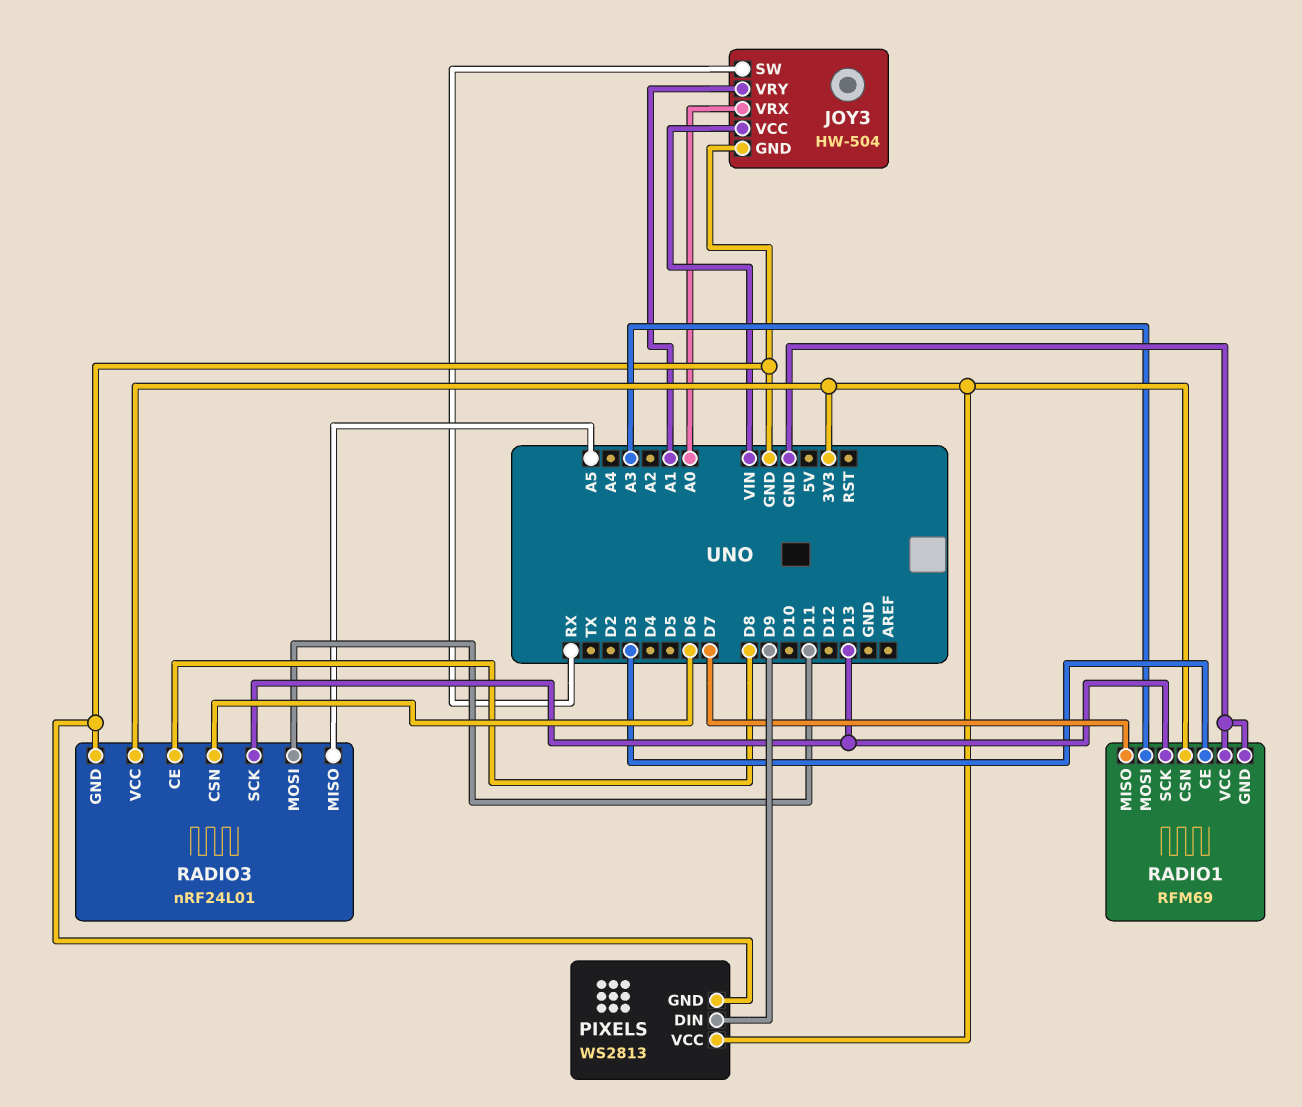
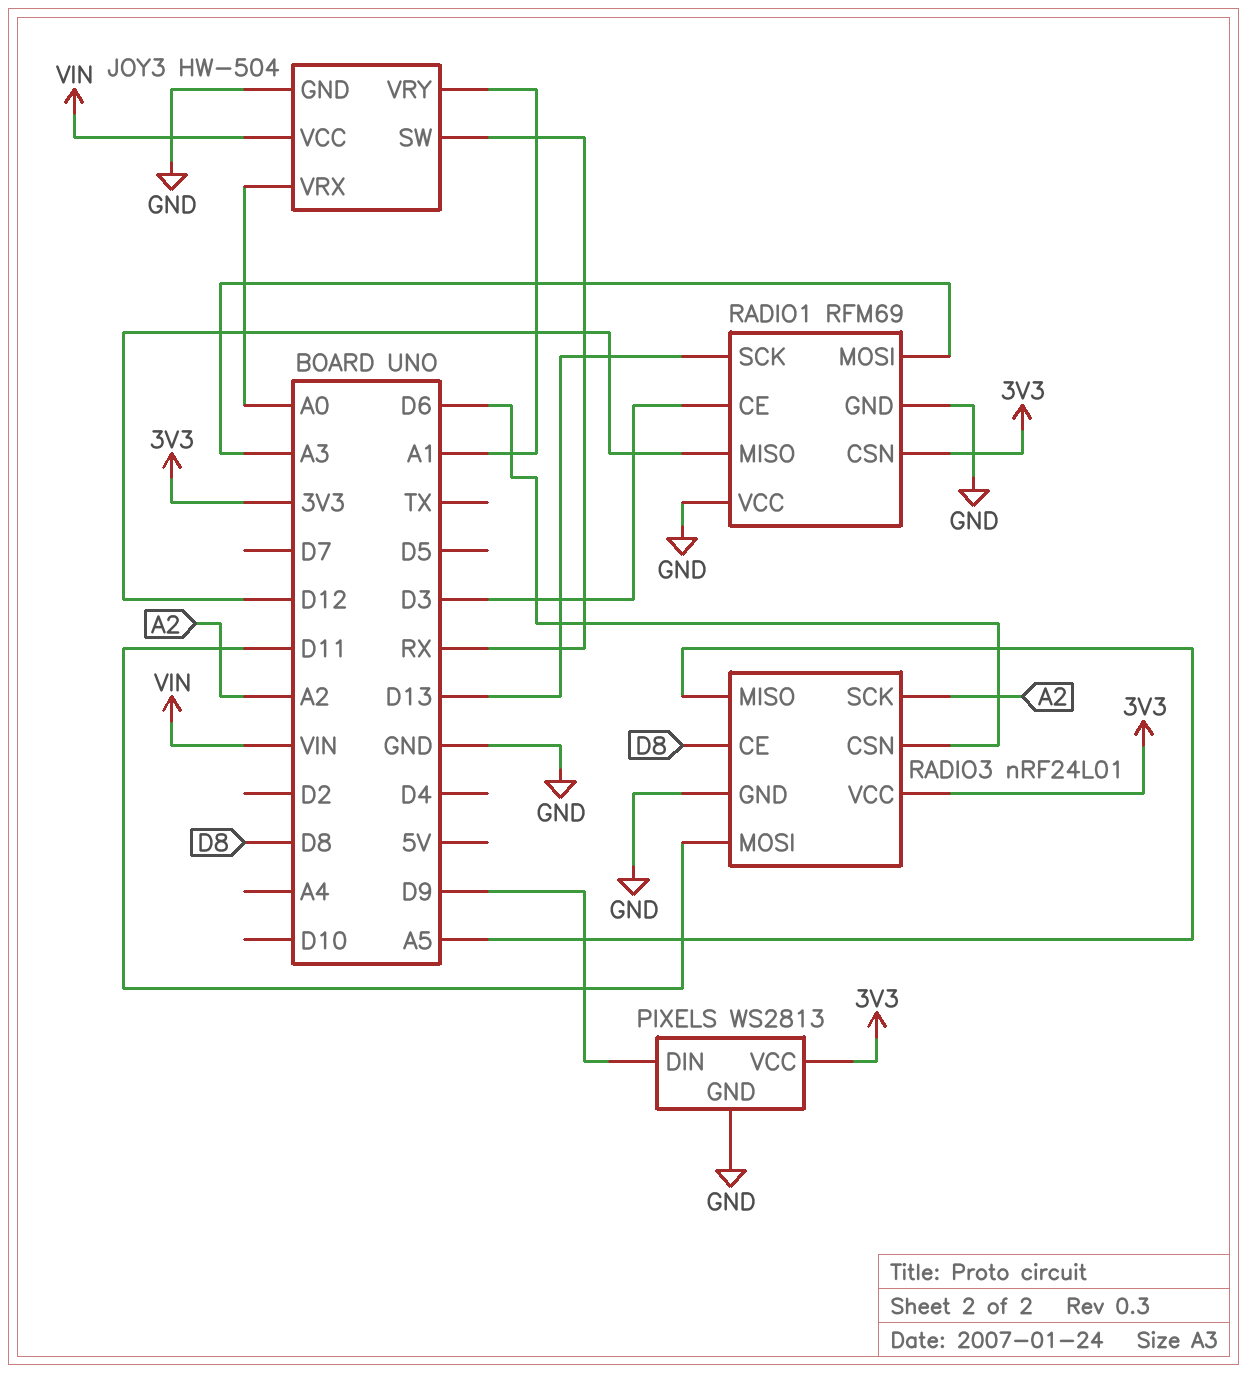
RADIO1 pin MISO: D7 -> D12
RADIO3 pin SCK: D13 -> A2

